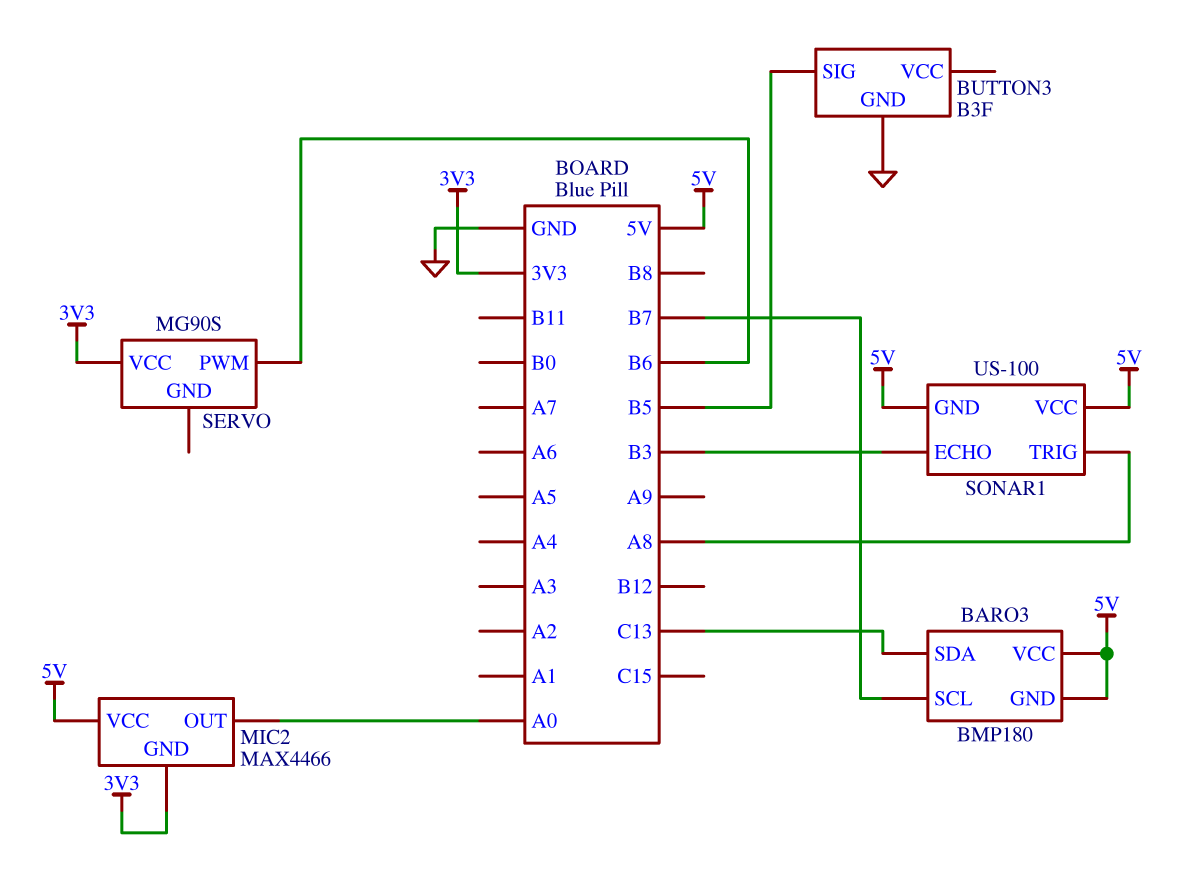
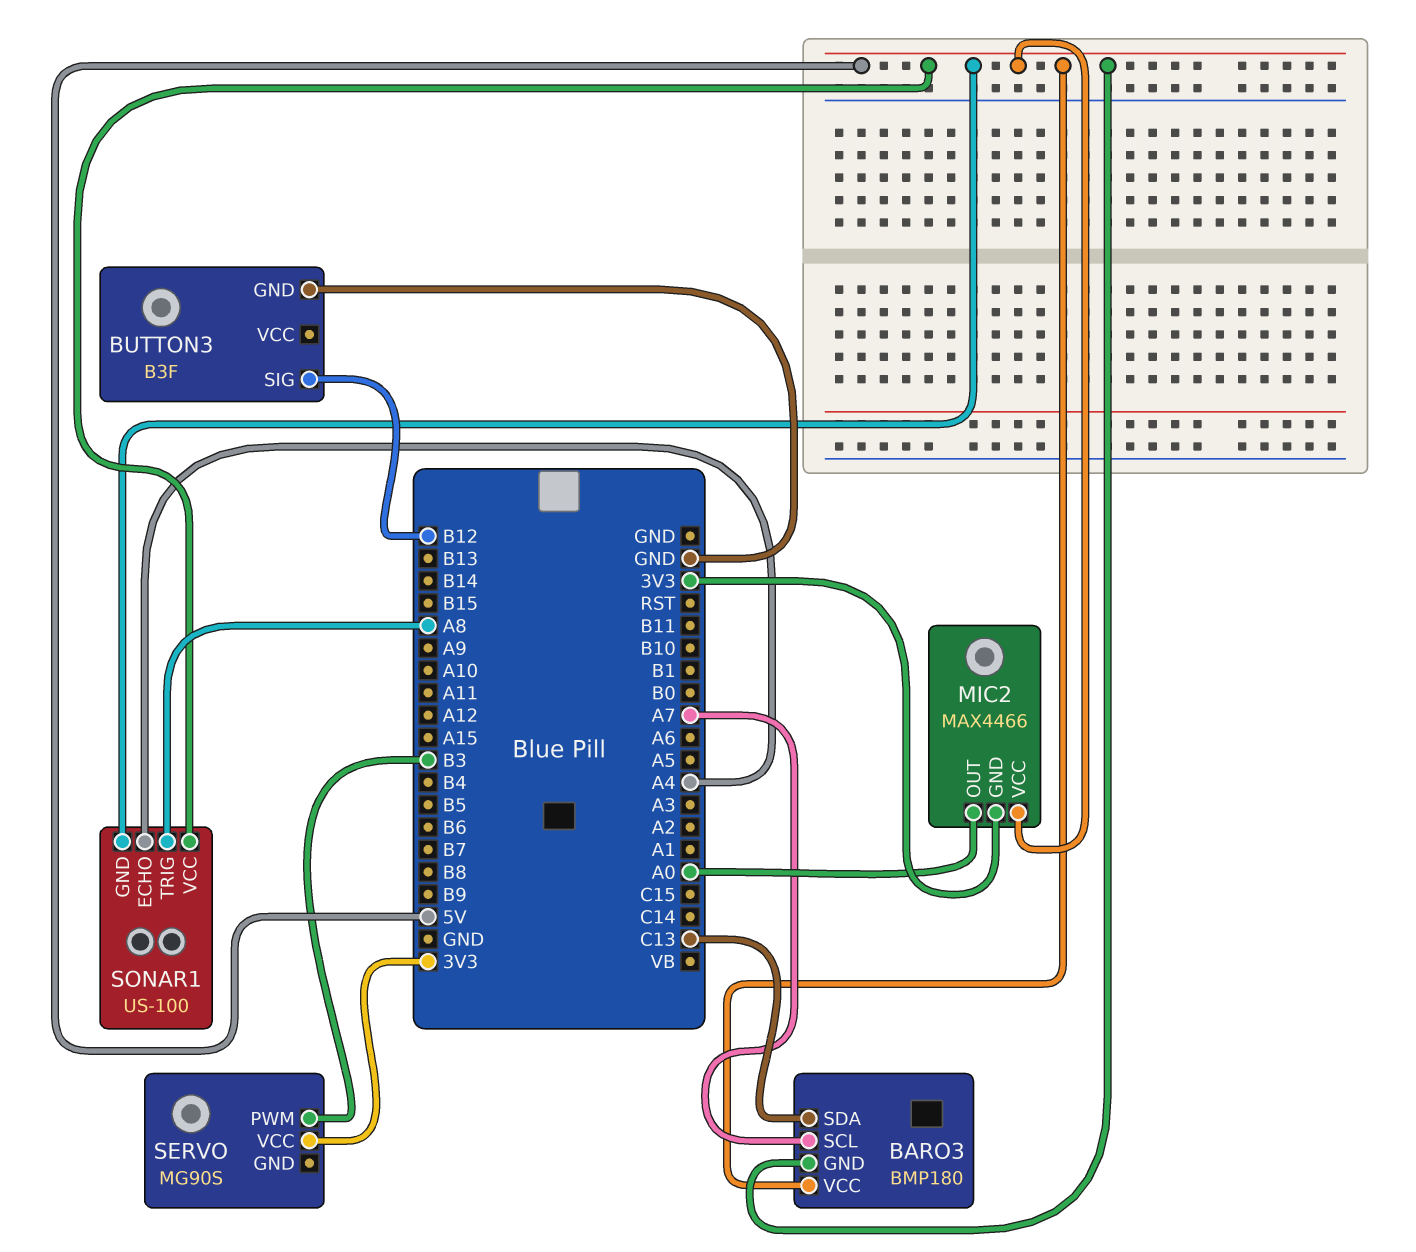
BARO3 pin SCL: B7 -> A7
BUTTON3 pin SIG: B5 -> B12
SERVO pin PWM: B6 -> B3
SONAR1 pin ECHO: B3 -> A4

